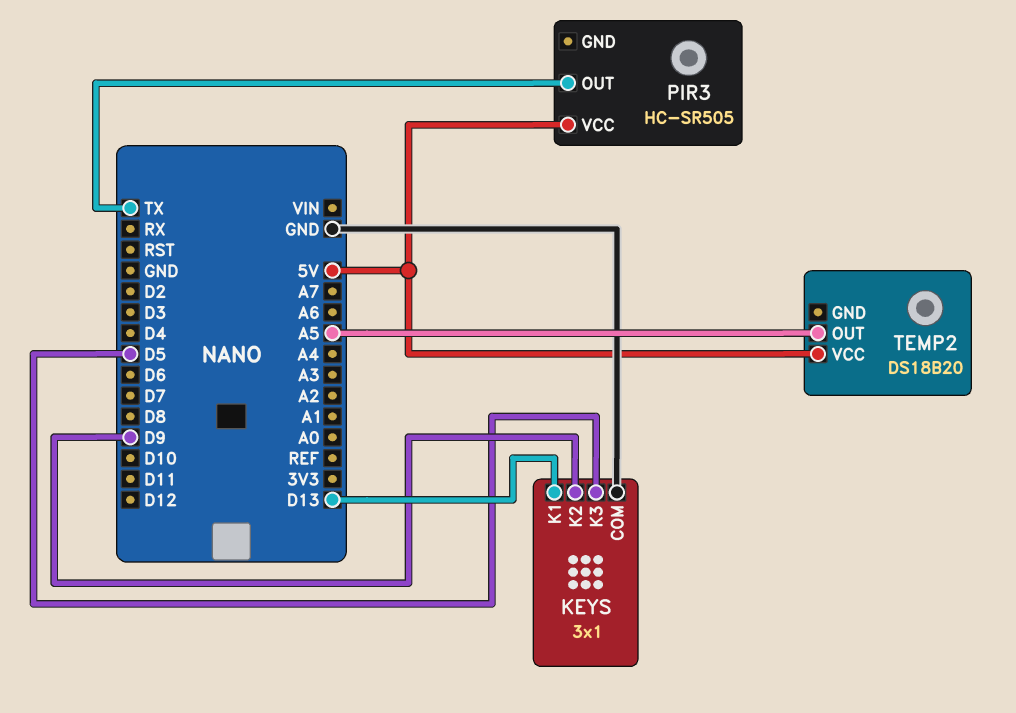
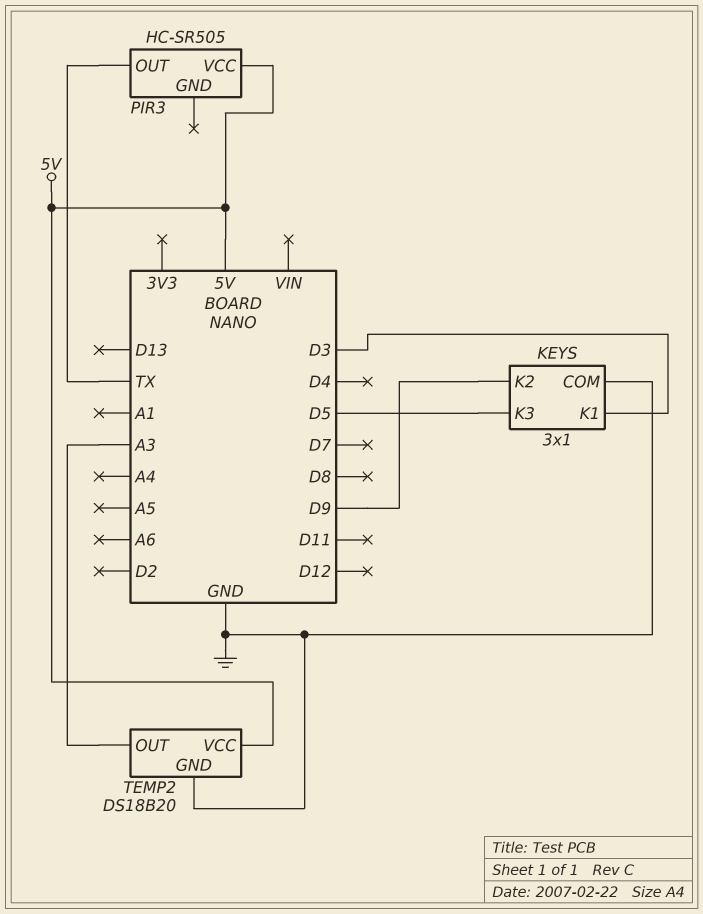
KEYS pin K1: D13 -> D3
TEMP2 pin GND: none -> GND
TEMP2 pin OUT: A5 -> A3

